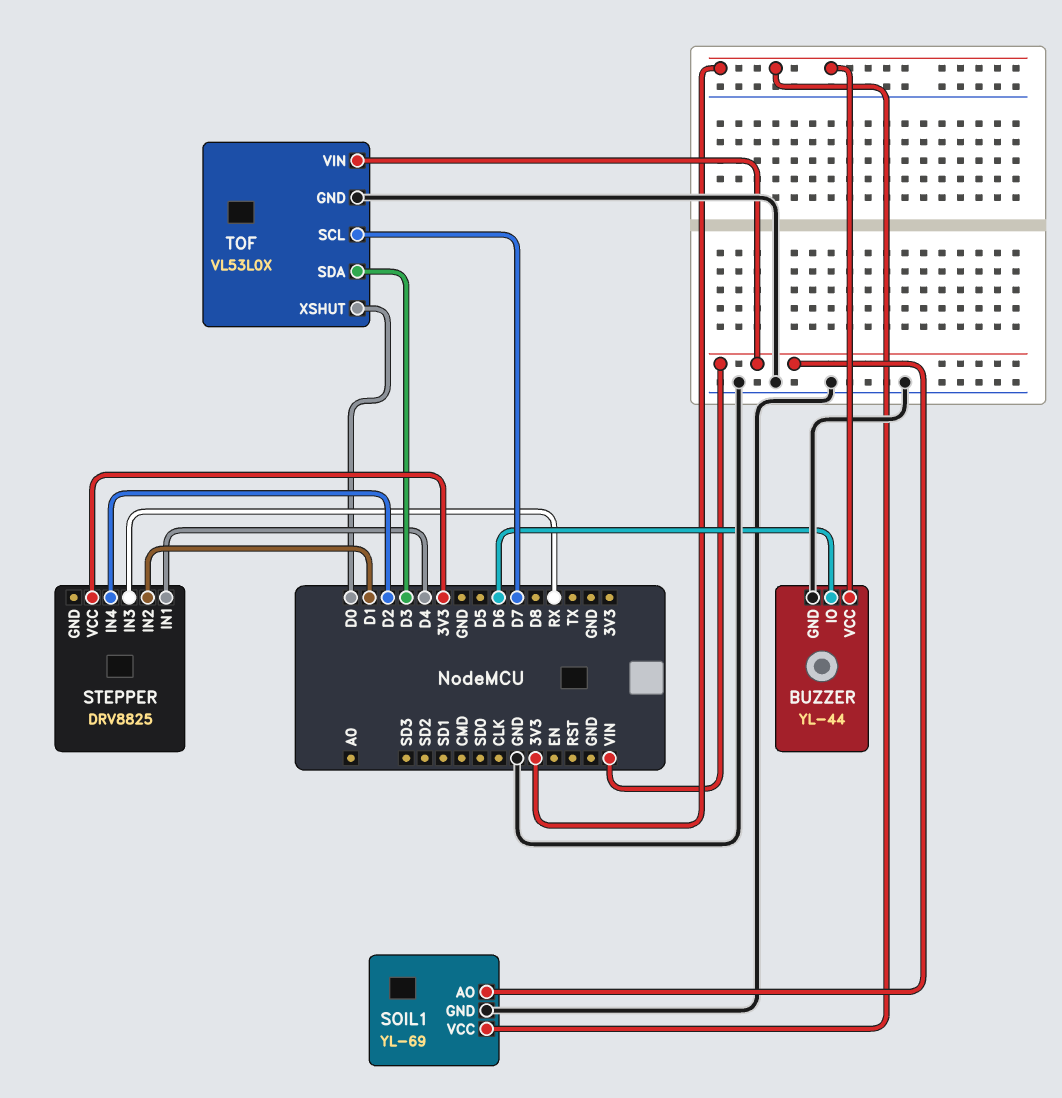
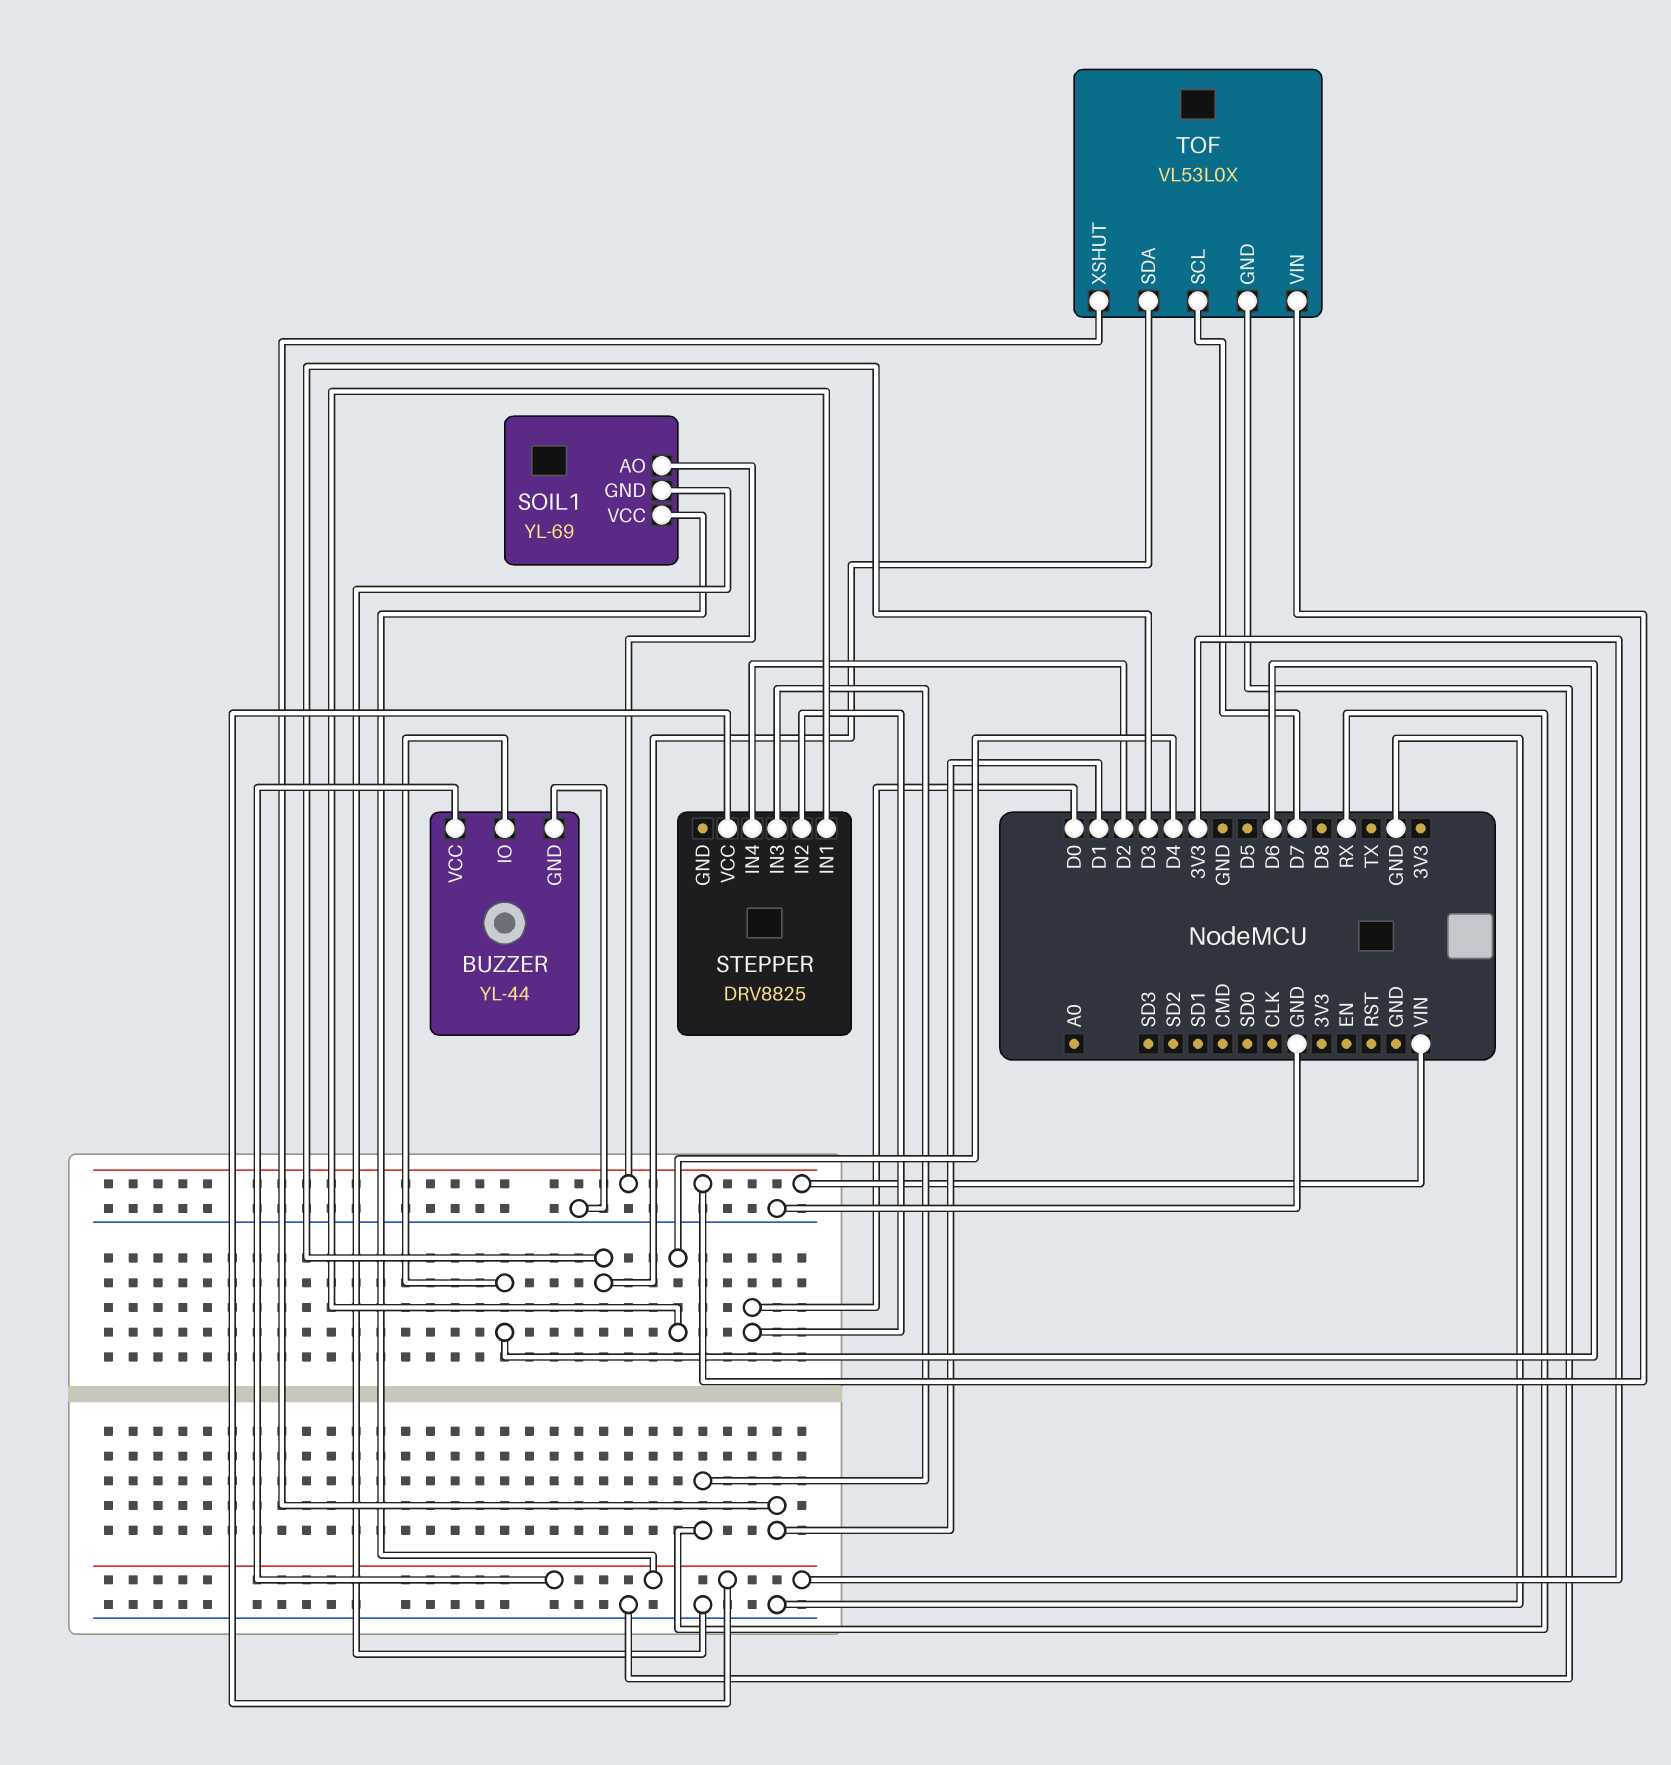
STEPPER pin IN2: D1 -> D0
TOF pin XSHUT: D0 -> D1

